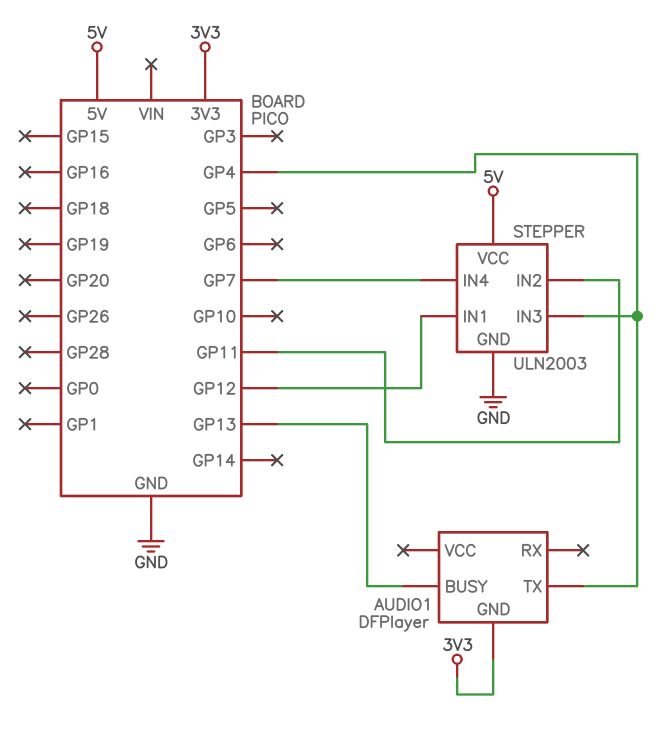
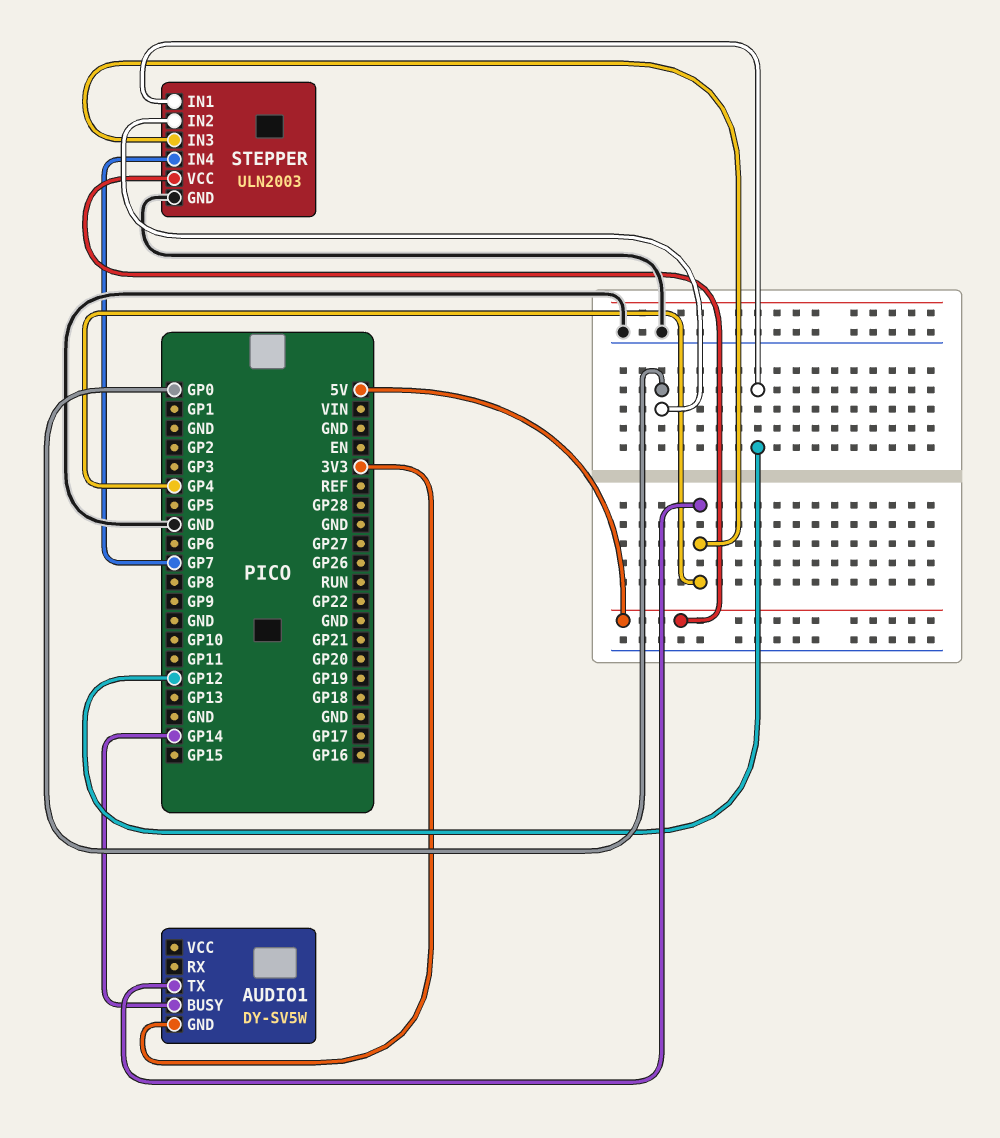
AUDIO1: DFPlayer -> DY-SV5W
AUDIO1 pin BUSY: GP13 -> GP14
STEPPER pin IN2: GP11 -> GP0

